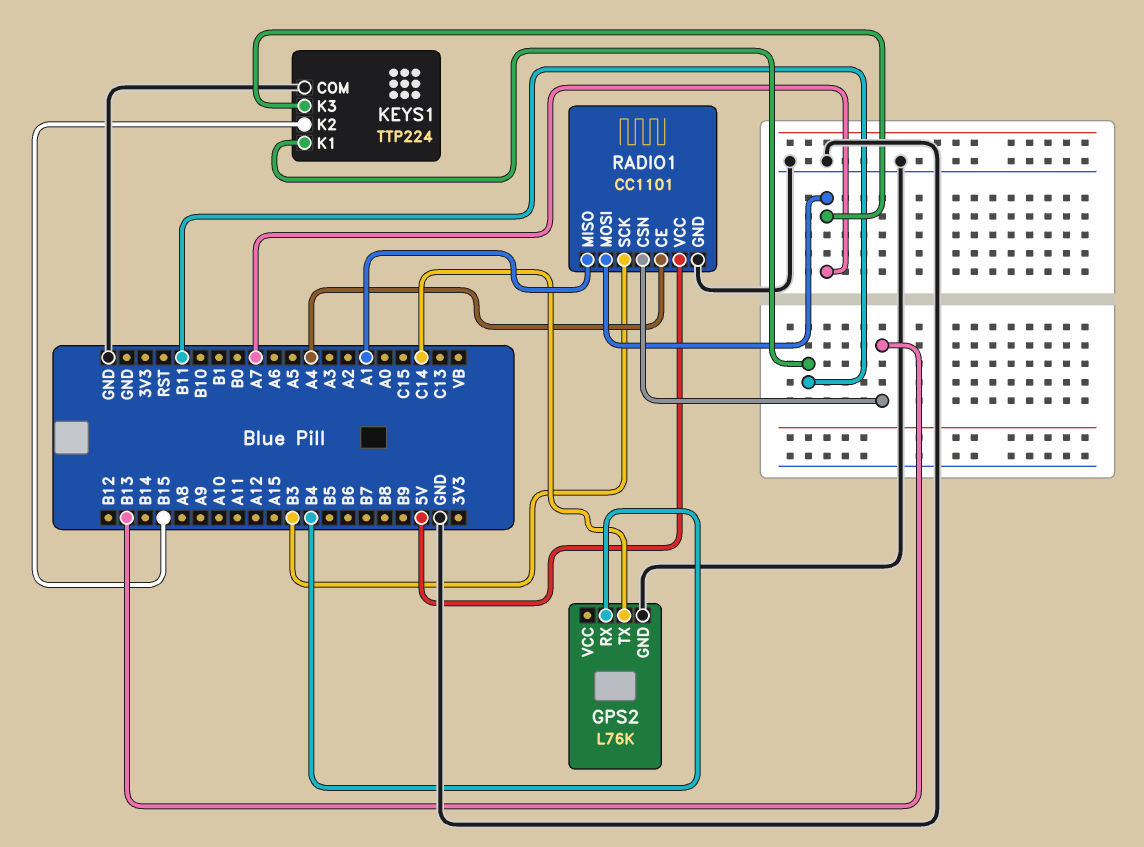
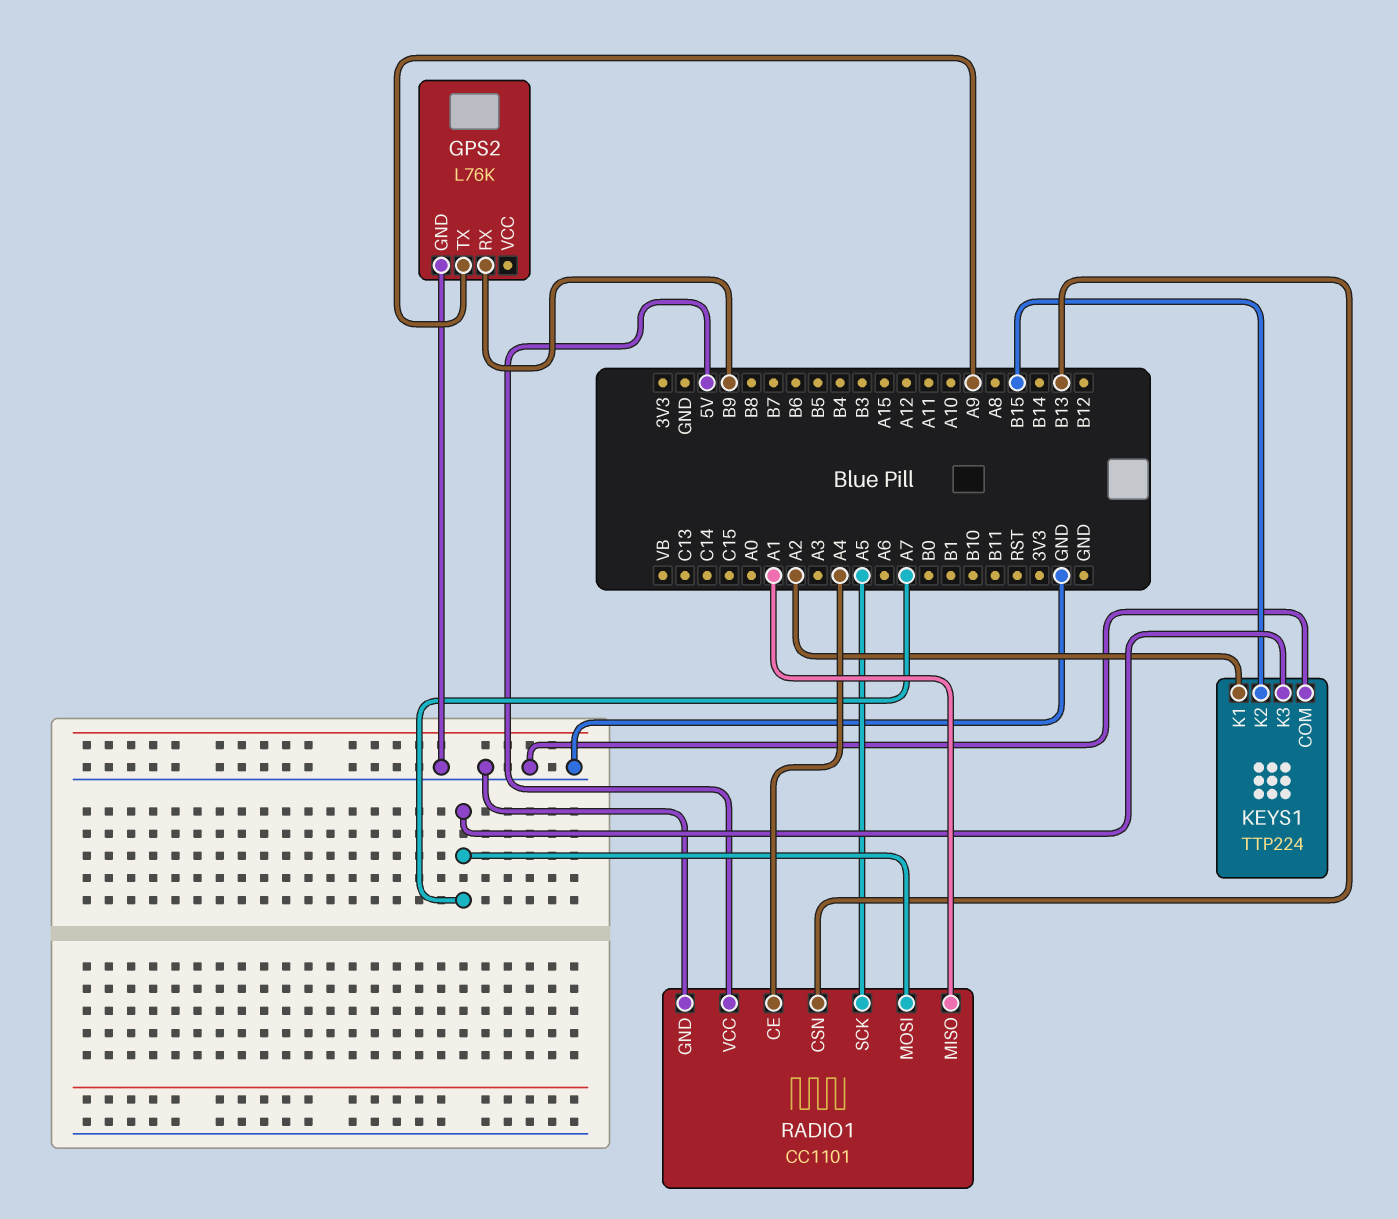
GPS2 pin RX: B4 -> B9
GPS2 pin TX: C14 -> A9
KEYS1 pin K1: B11 -> A2
RADIO1 pin SCK: B3 -> A5

